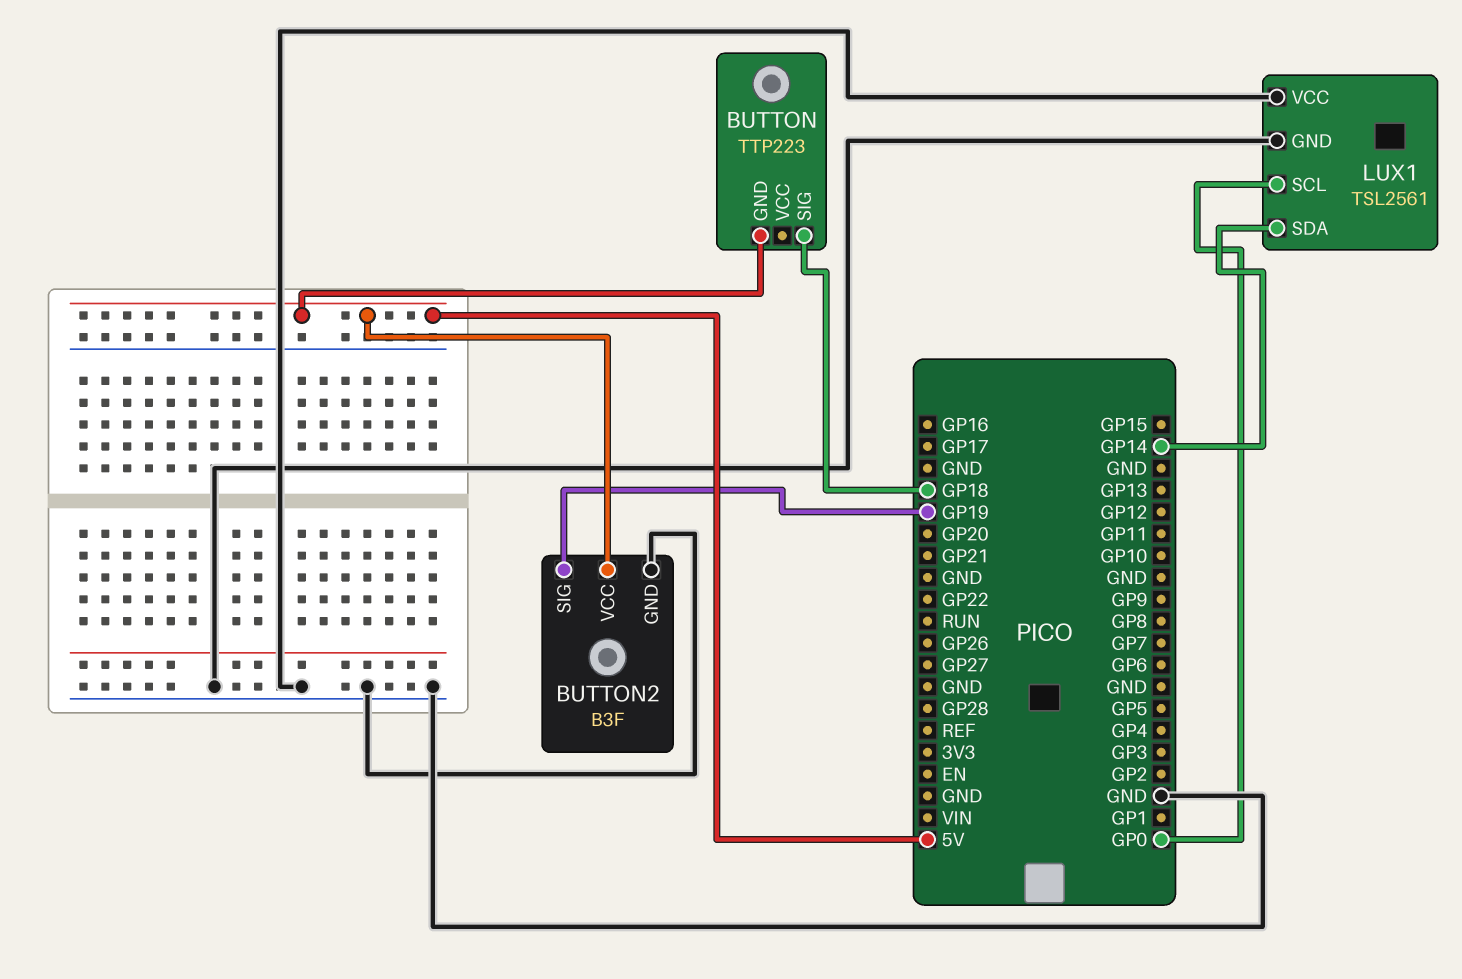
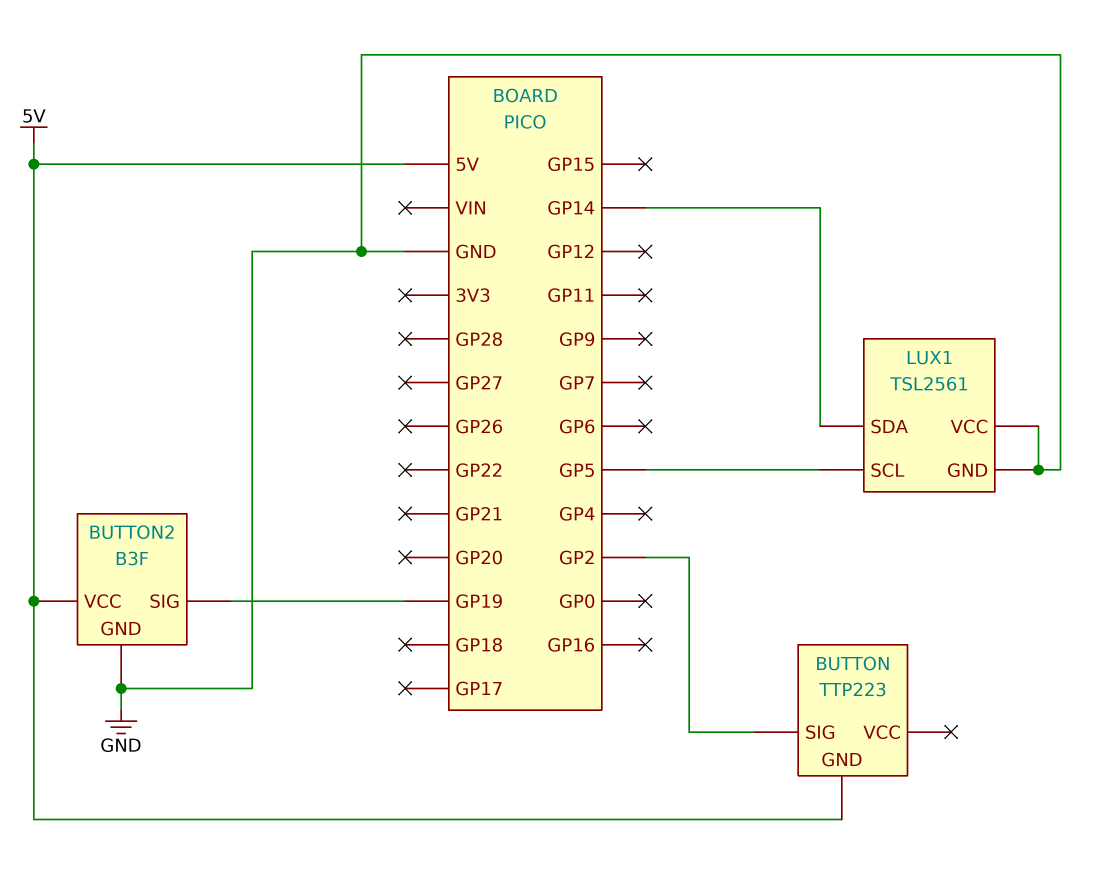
BUTTON pin SIG: GP18 -> GP2
LUX1 pin SCL: GP0 -> GP5

